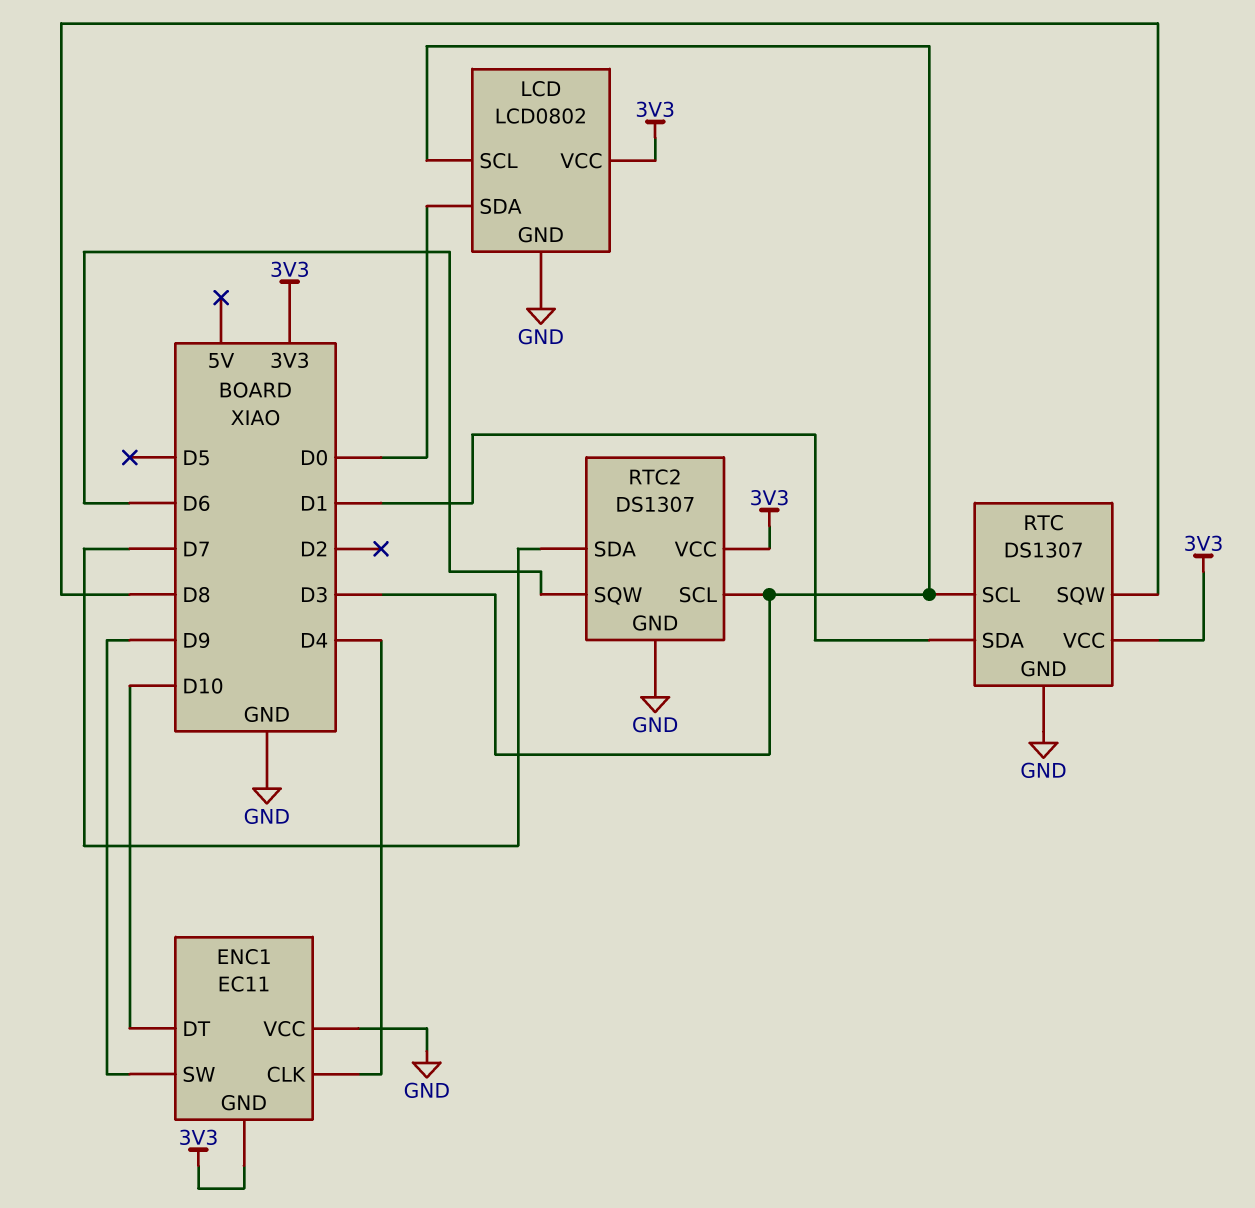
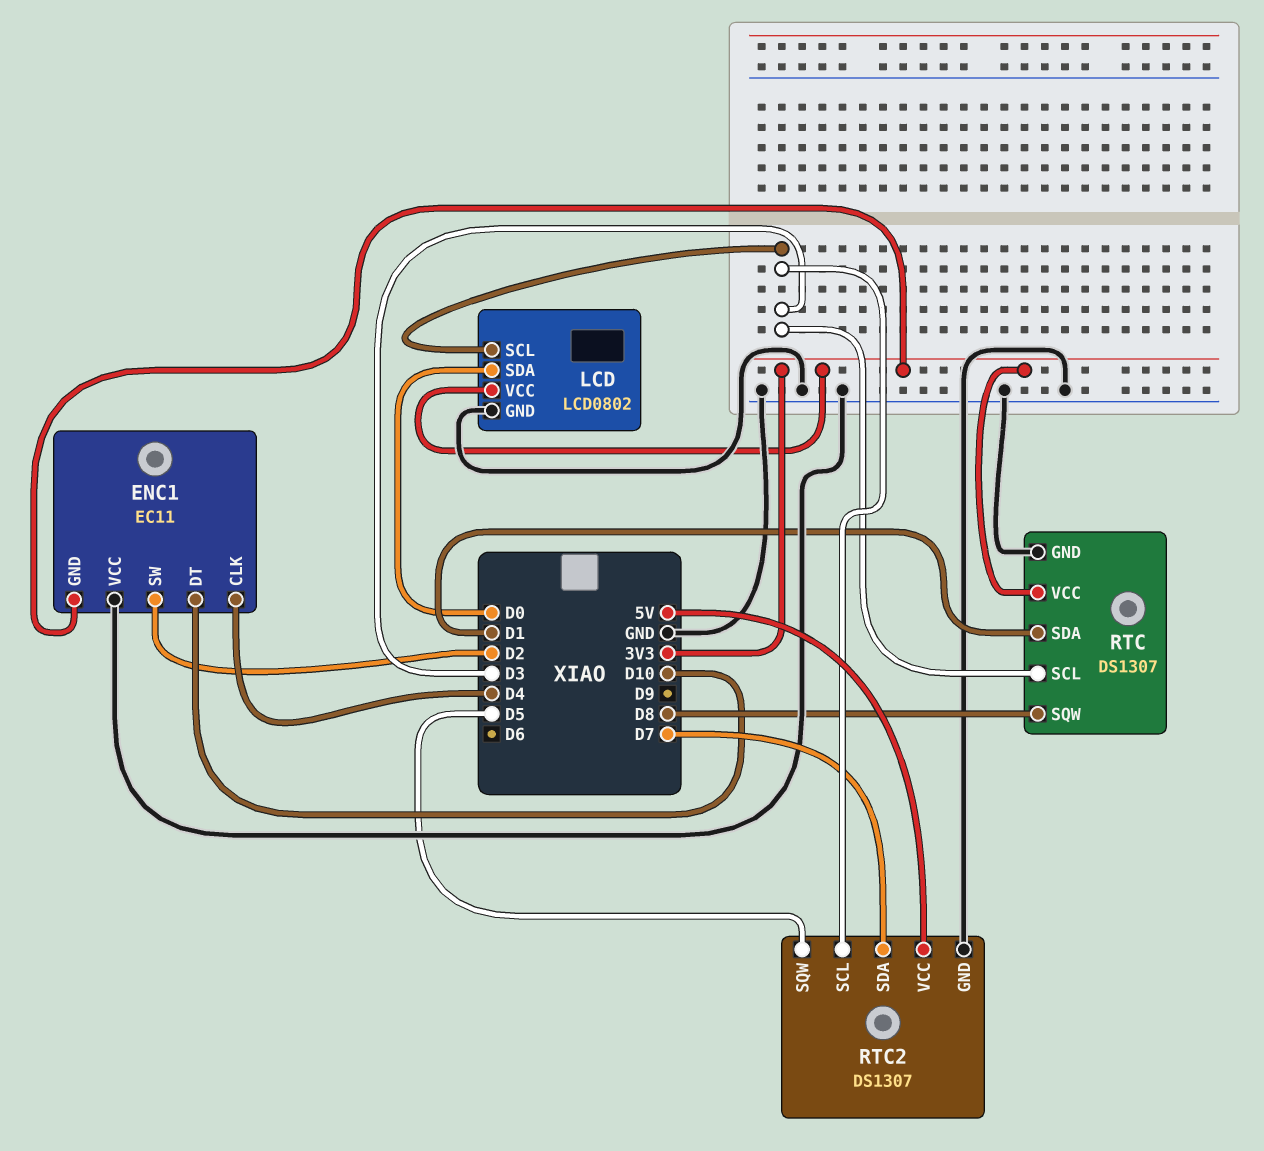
ENC1 pin SW: D9 -> D2
RTC2 pin SQW: D6 -> D5
RTC2 pin VCC: 3V3 -> 5V

